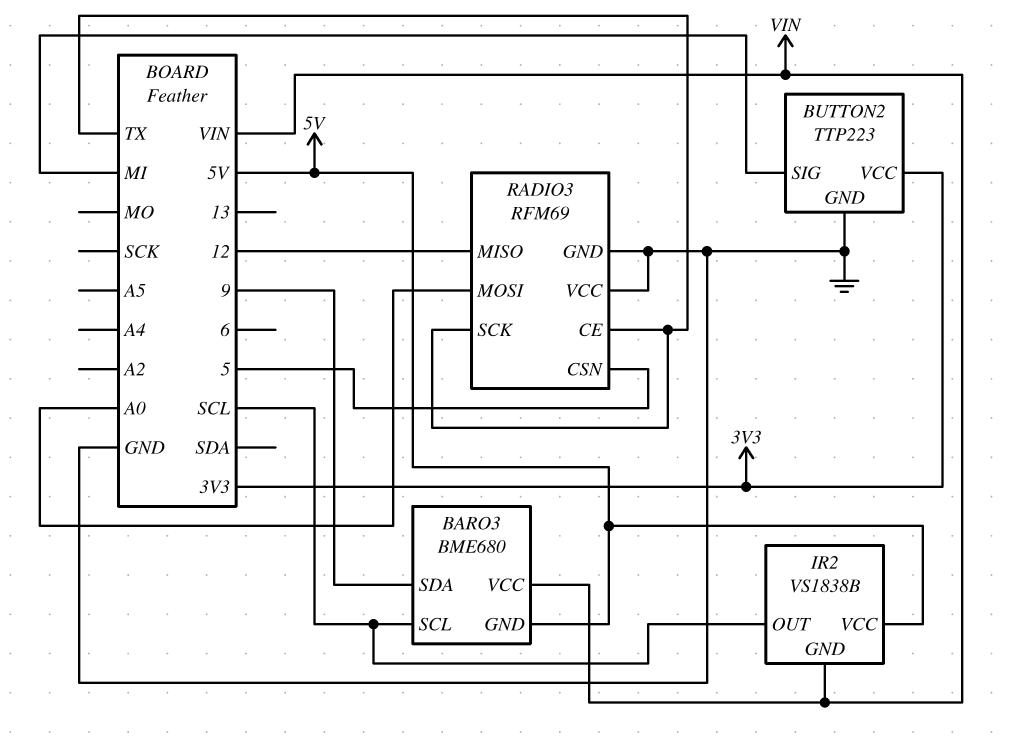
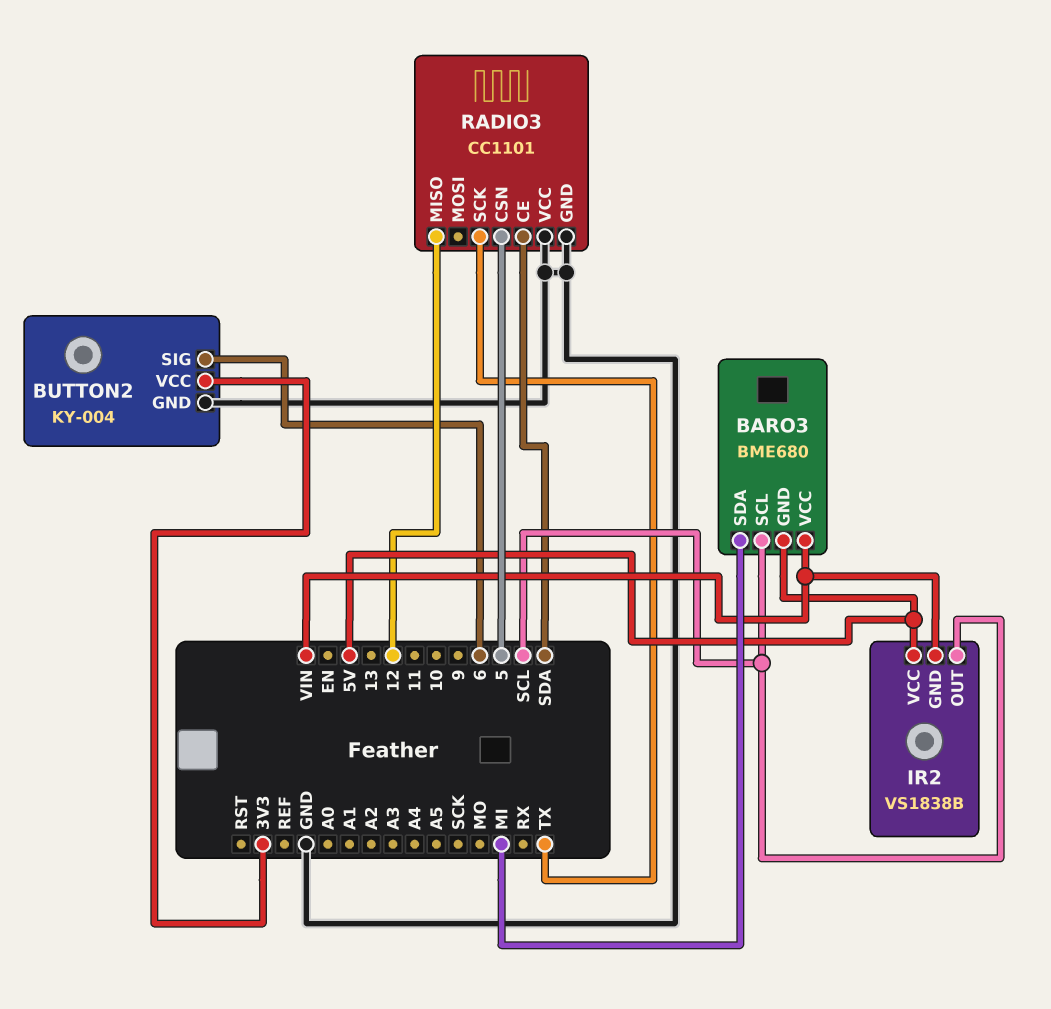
BARO3 pin SDA: 9 -> MI
BUTTON2: TTP223 -> KY-004
BUTTON2 pin SIG: MI -> 6
RADIO3: RFM69 -> CC1101
RADIO3 pin CE: TX -> SDA
RADIO3 pin MOSI: A0 -> none

